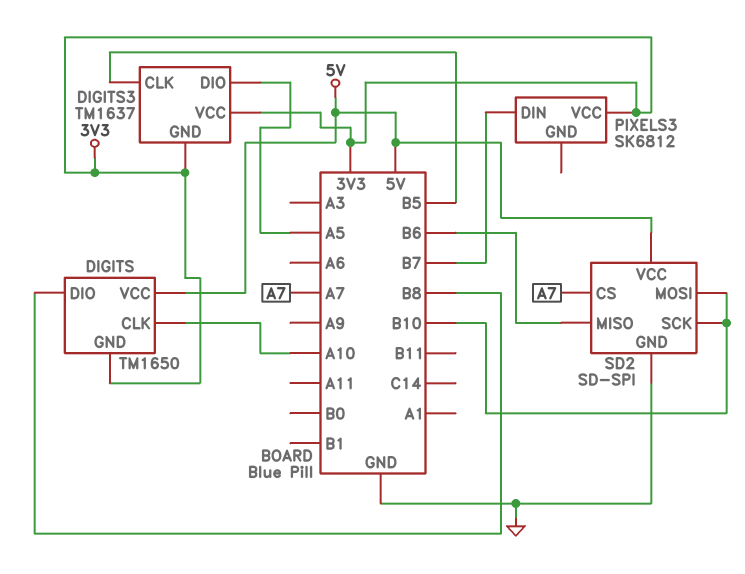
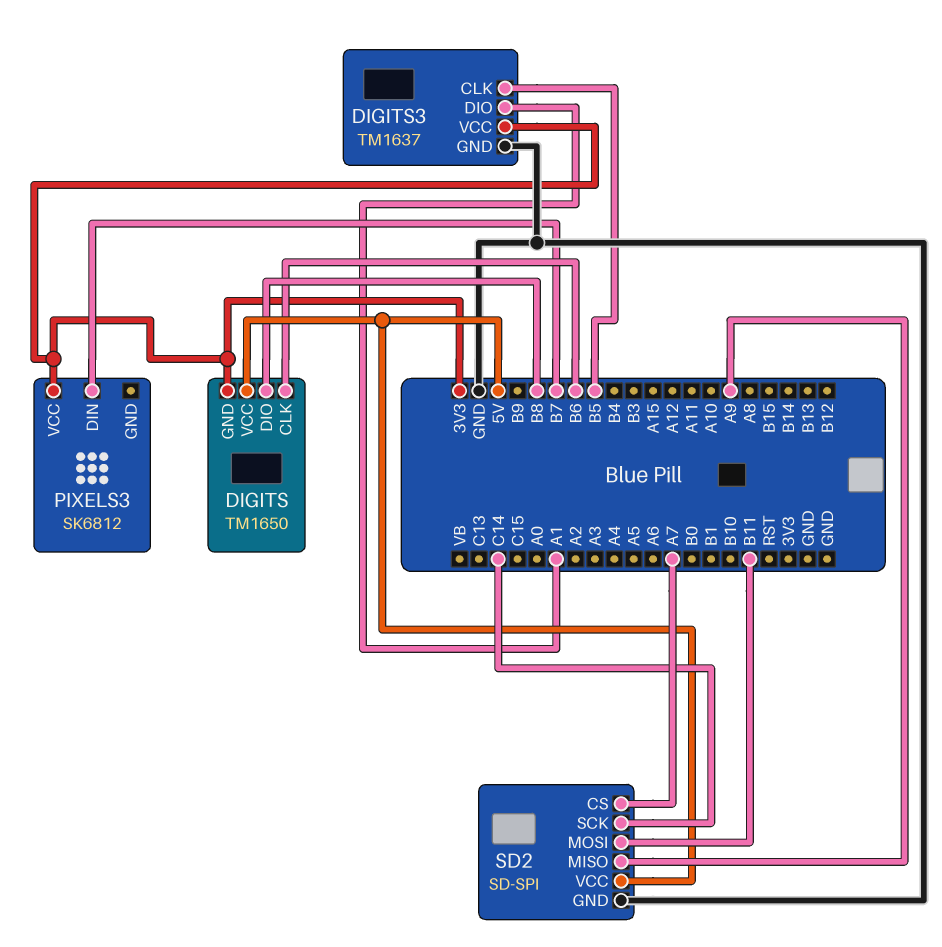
DIGITS pin CLK: A10 -> B6
DIGITS3 pin DIO: A5 -> A1
DIGITS3 pin GND: 3V3 -> GND
SD2 pin MISO: B6 -> A9
SD2 pin MOSI: B10 -> B11
SD2 pin SCK: B10 -> C14

